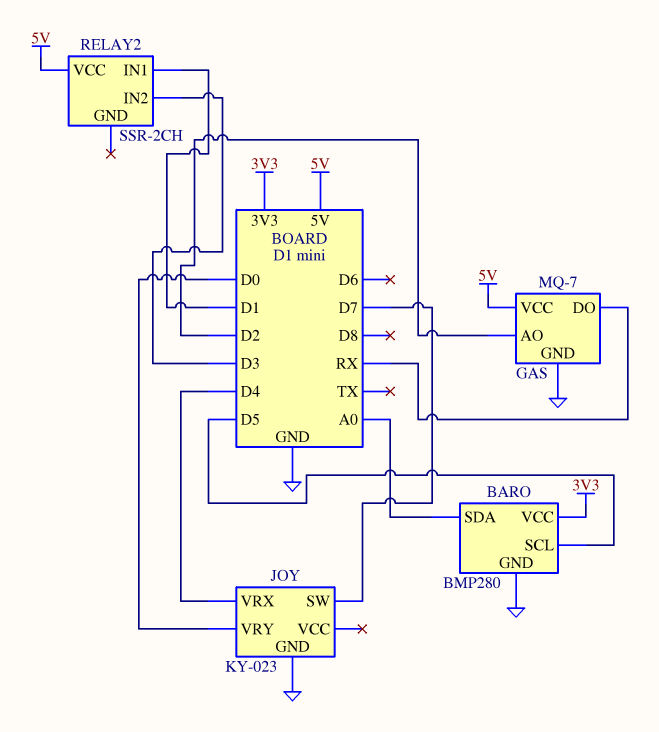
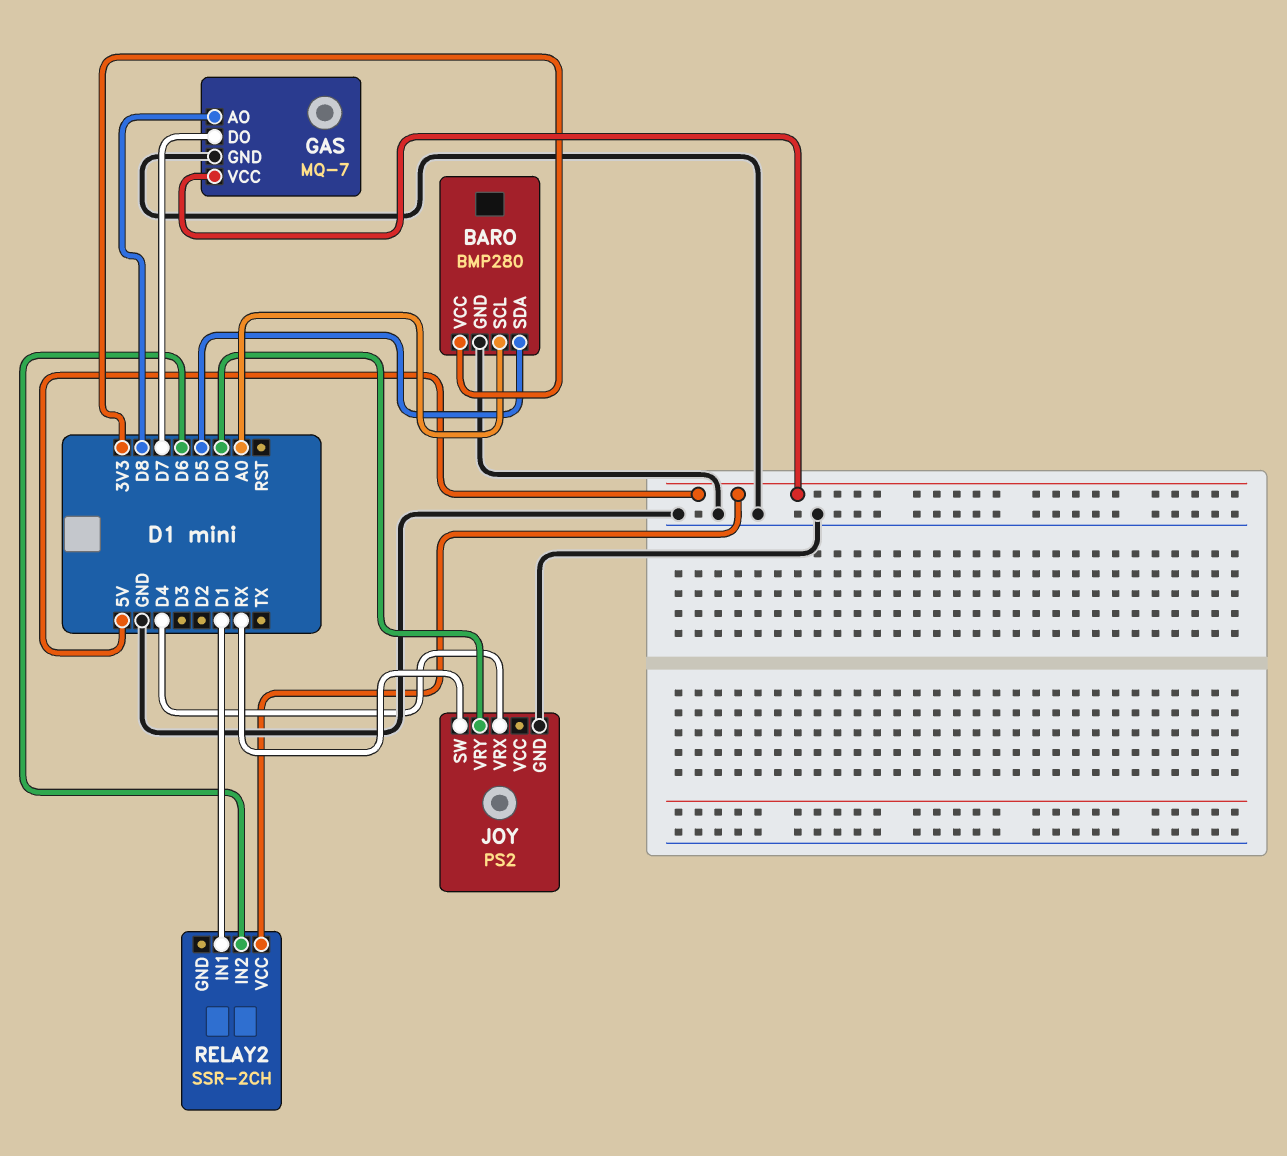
BARO pin SCL: D5 -> A0
BARO pin SDA: A0 -> D5
GAS pin AO: D2 -> D8
GAS pin DO: RX -> D7
JOY: KY-023 -> PS2
JOY pin SW: D7 -> RX
RELAY2 pin IN2: D3 -> D6

